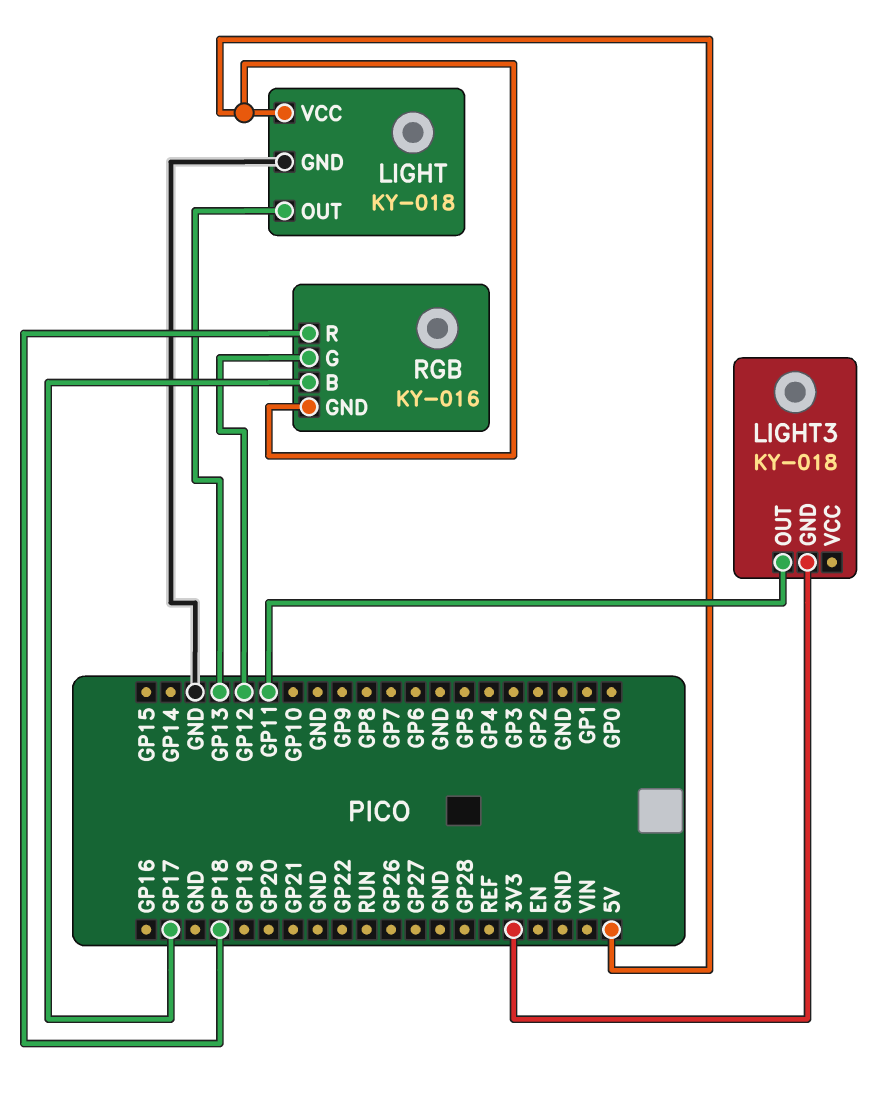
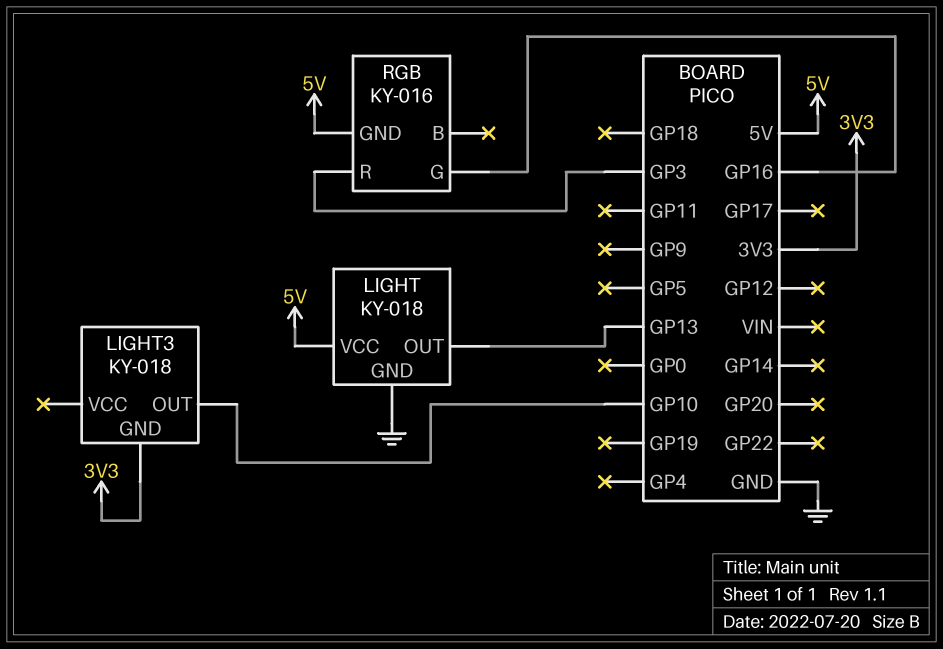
LIGHT3 pin OUT: GP11 -> GP10
RGB pin B: GP17 -> none
RGB pin G: GP12 -> GP16
RGB pin R: GP18 -> GP3

